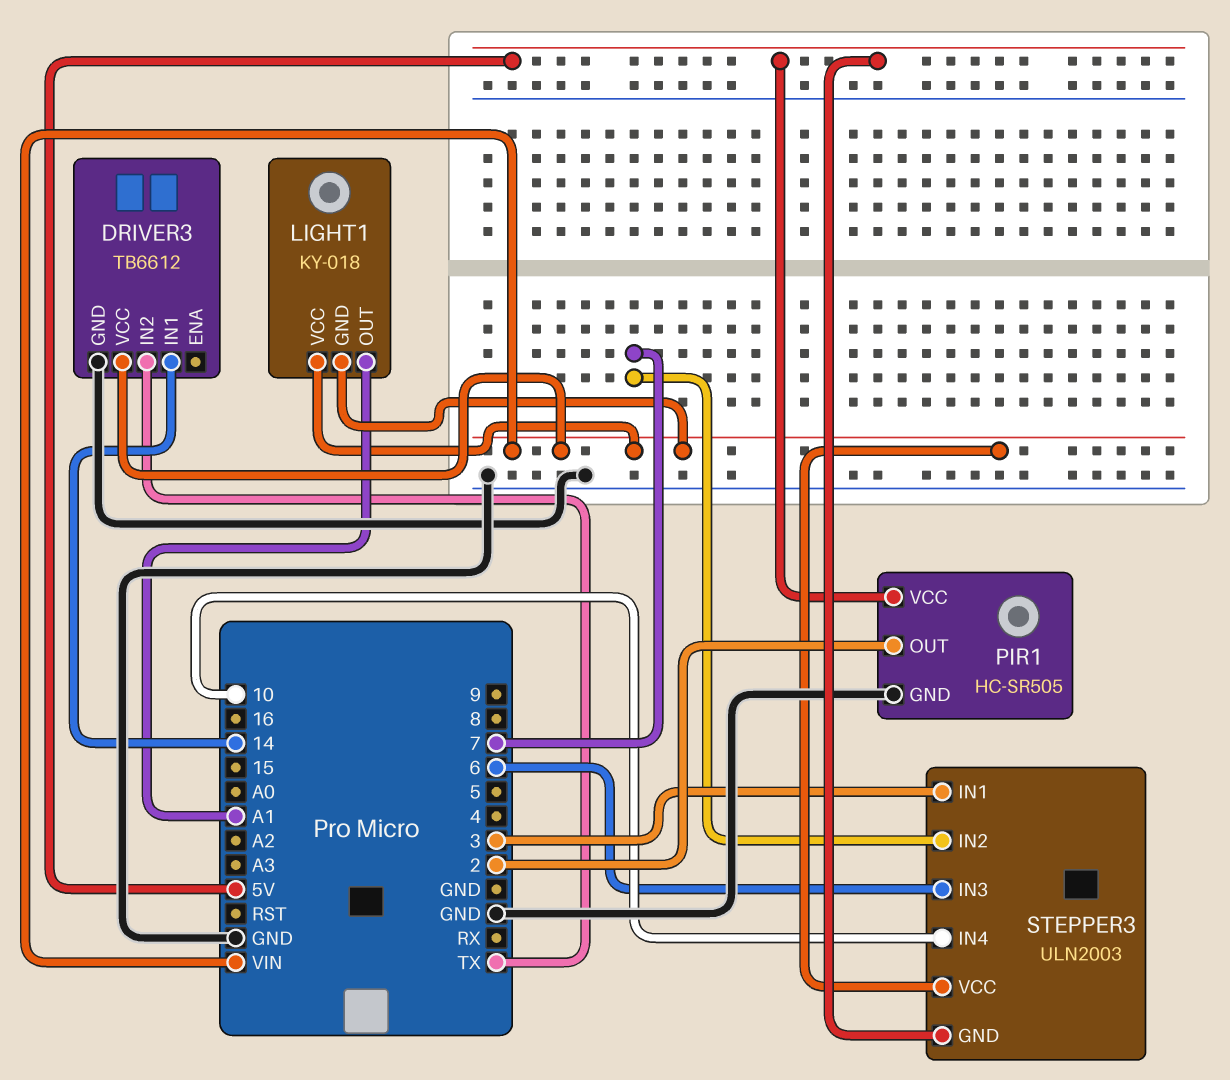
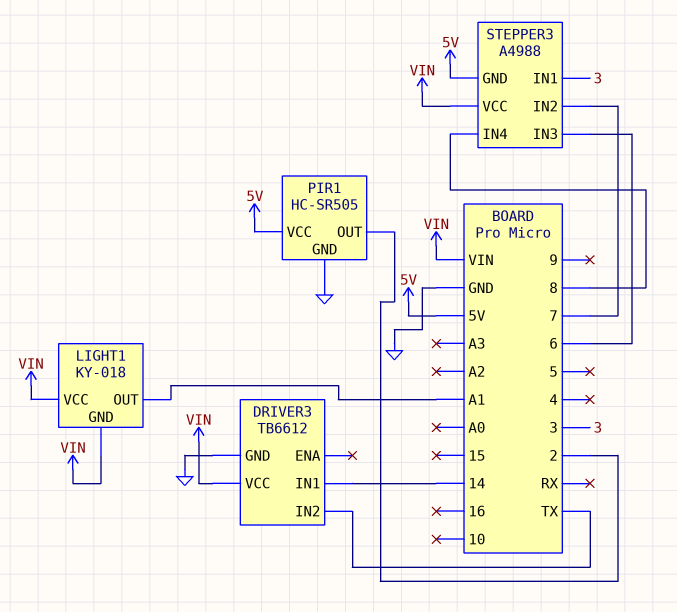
STEPPER3: ULN2003 -> A4988
STEPPER3 pin IN4: 10 -> 8

